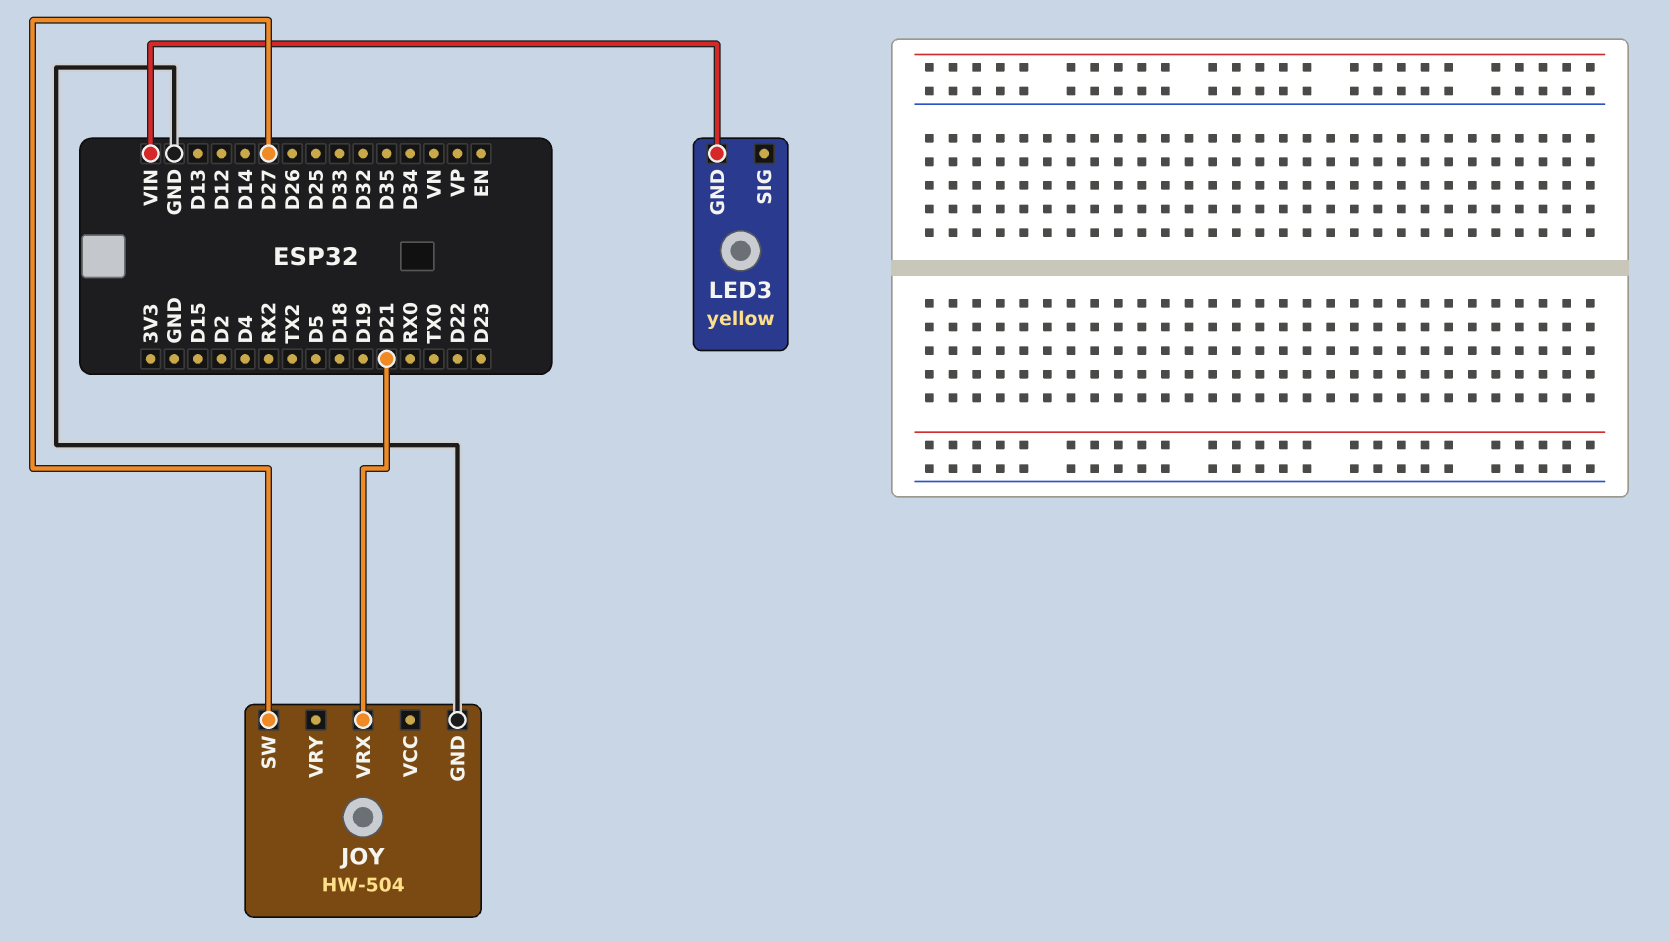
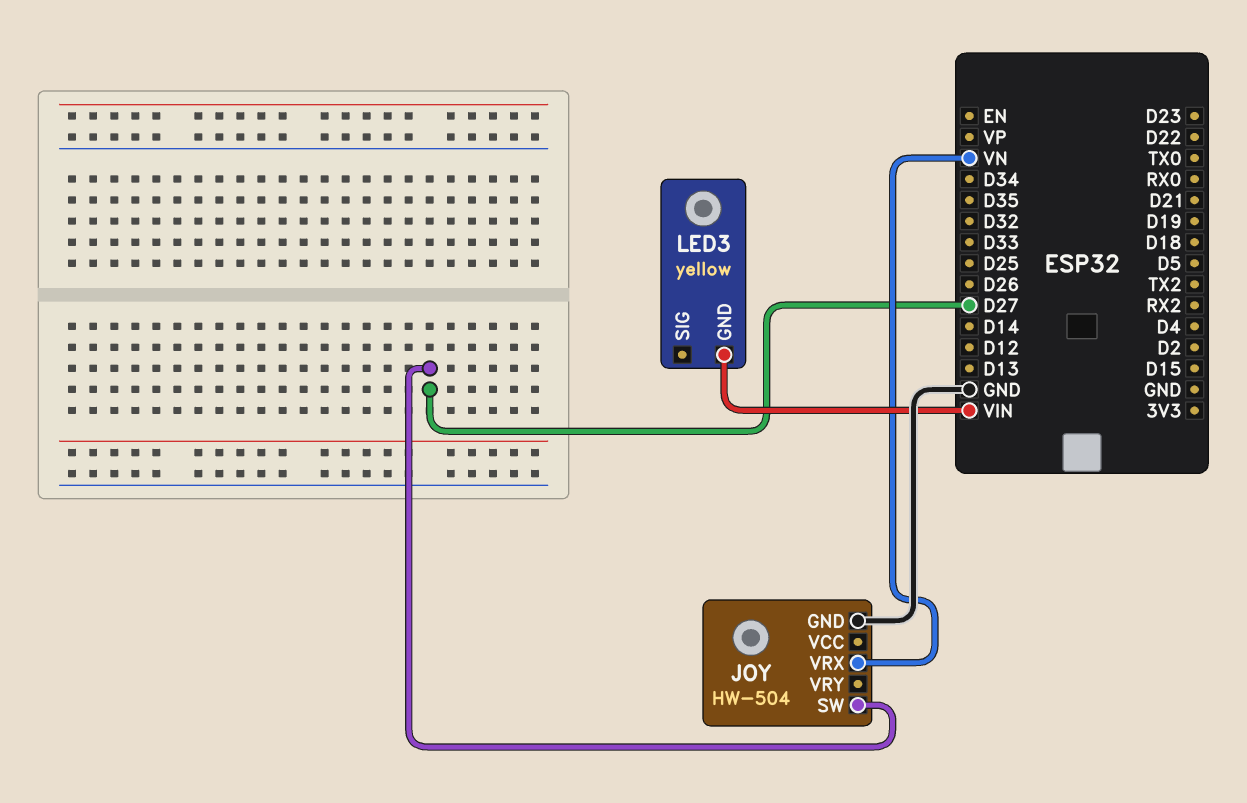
JOY pin VRX: D21 -> VN

